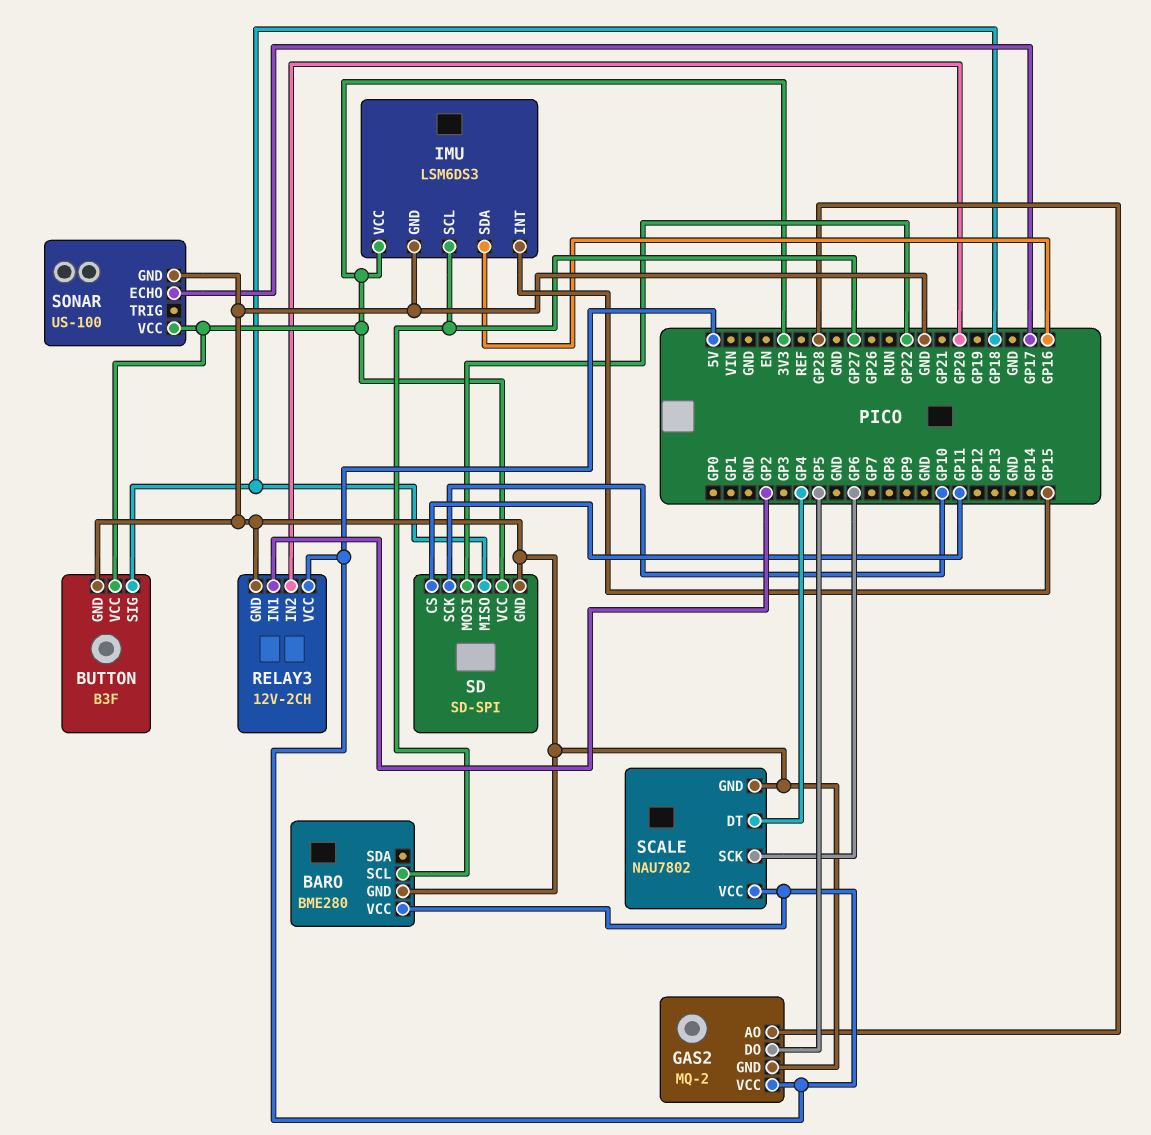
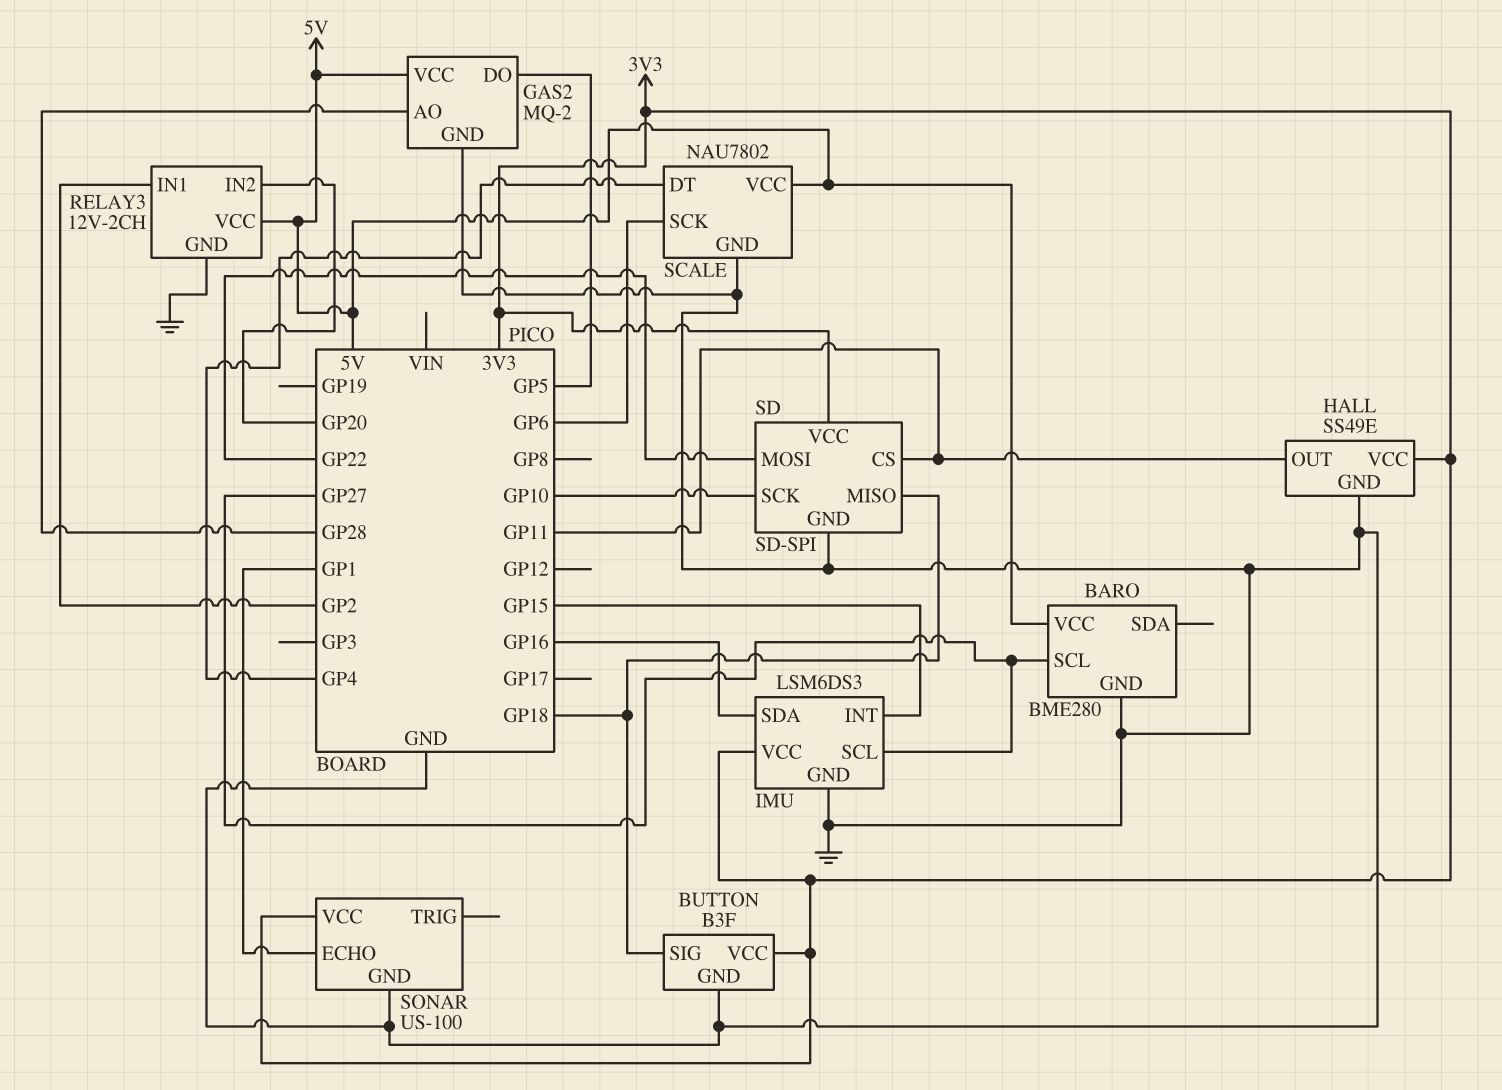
HALL: none -> SS49E
HALL pin GND: none -> GND
HALL pin OUT: none -> GP11
HALL pin VCC: none -> 3V3
SONAR pin ECHO: GP17 -> GP1

